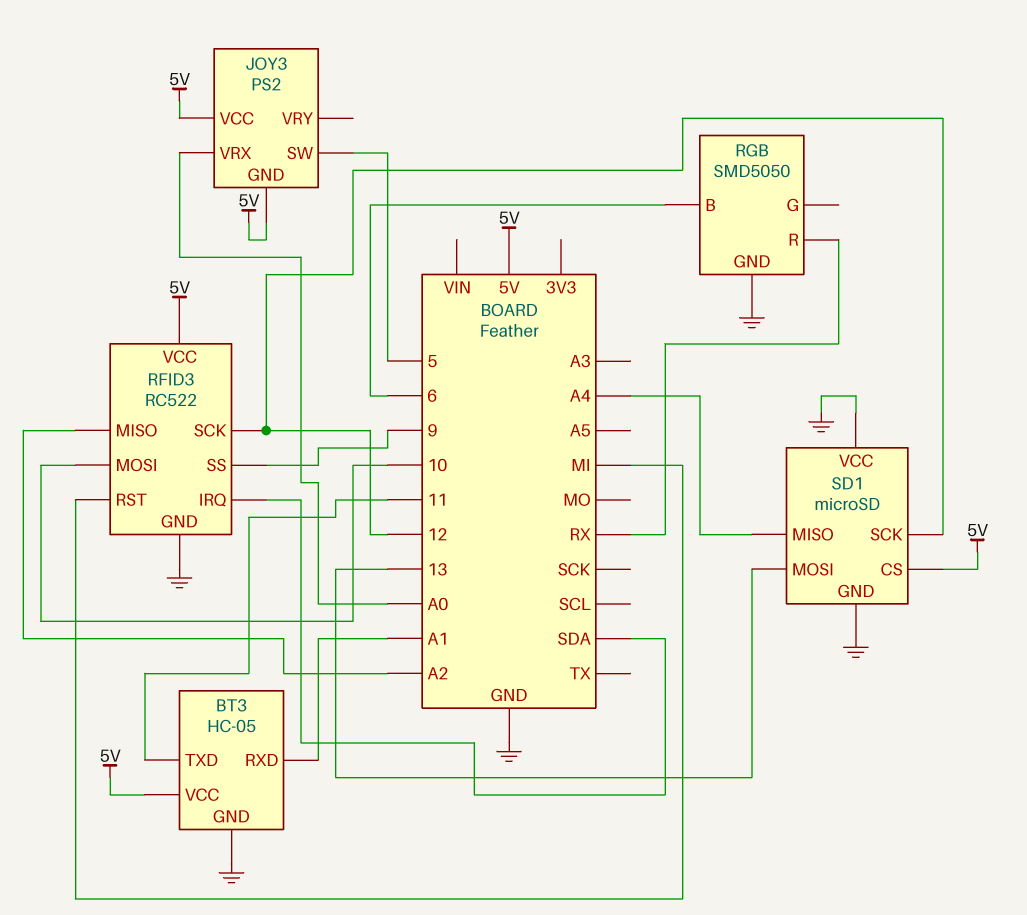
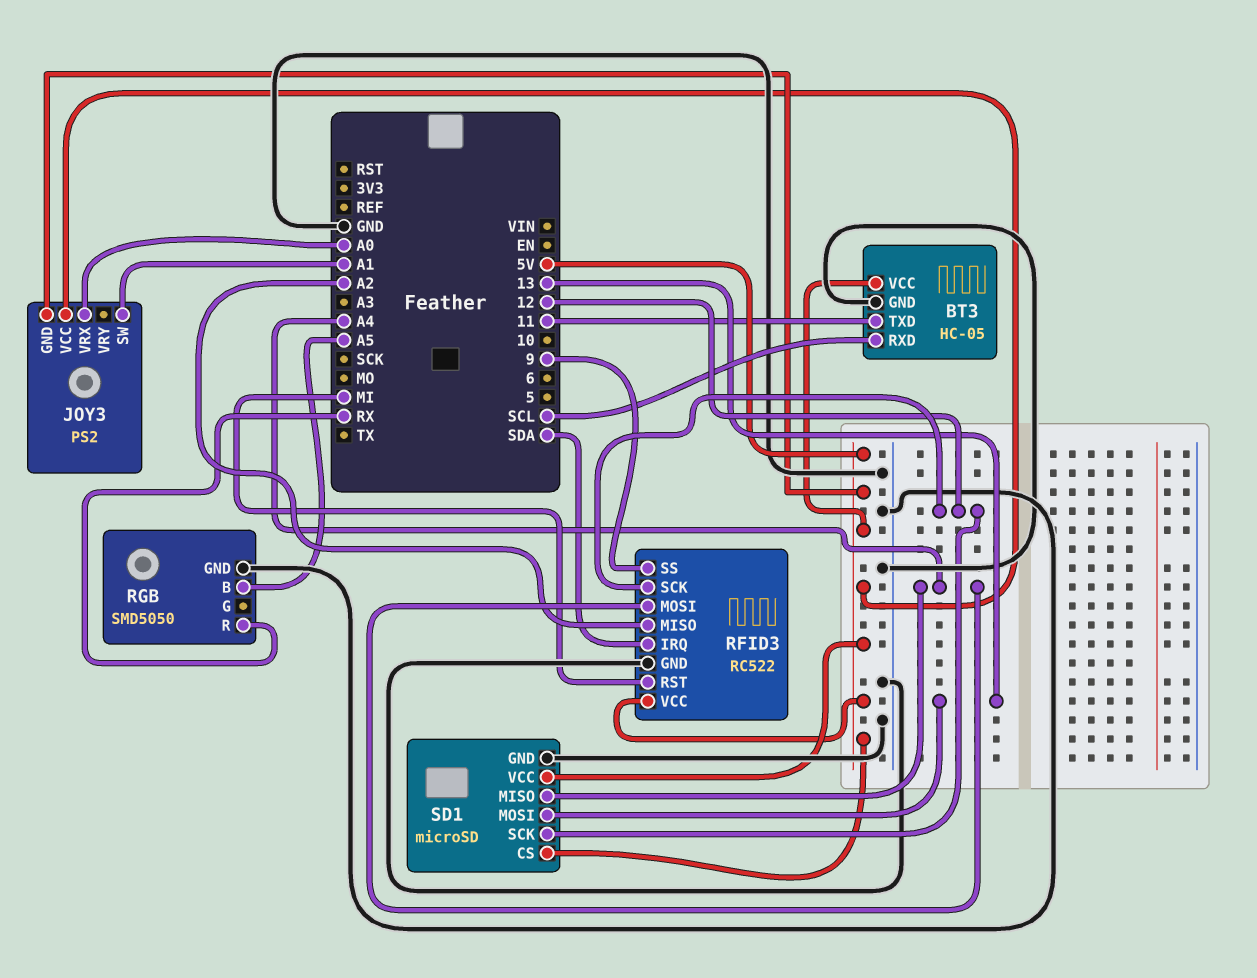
BT3 pin RXD: A1 -> SCL
JOY3 pin SW: 5 -> A1
RFID3 pin MOSI: 10 -> A4
RGB pin B: 6 -> A5
SD1 pin VCC: GND -> 5V

